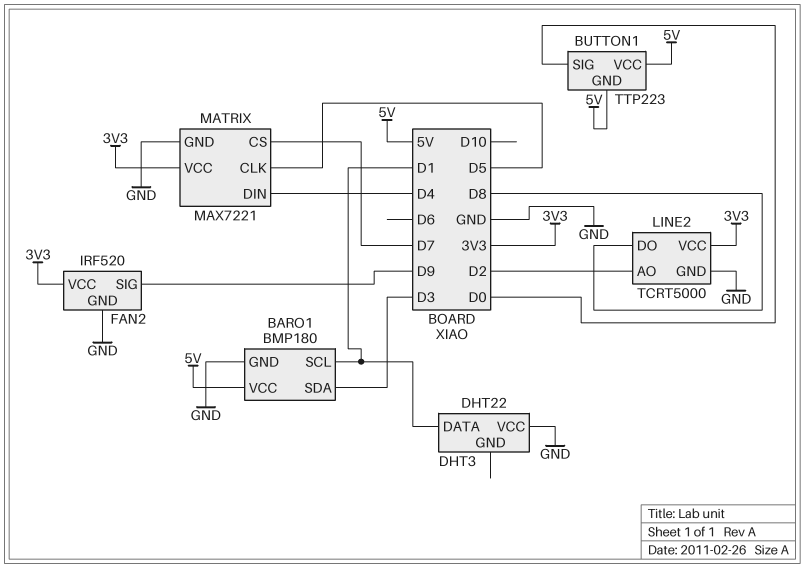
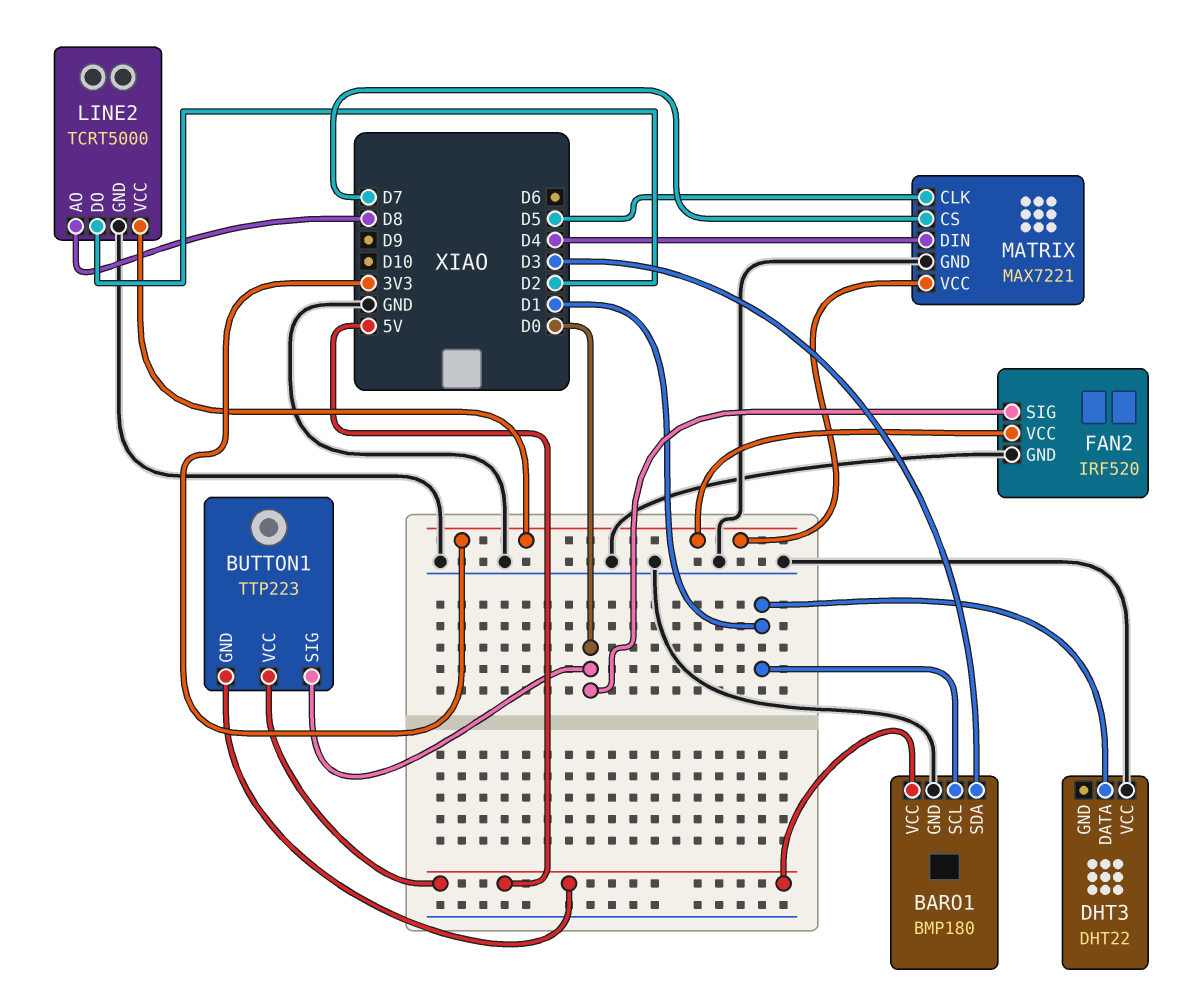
FAN2 pin SIG: D9 -> D0
LINE2 pin AO: D2 -> D8
LINE2 pin DO: D8 -> D2

